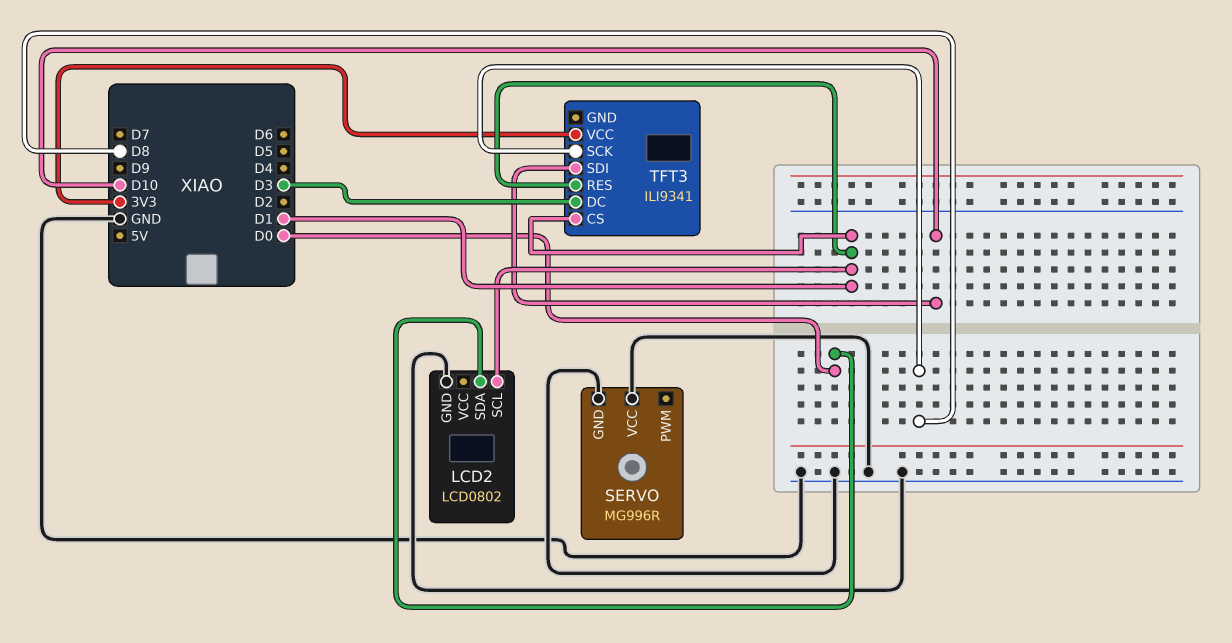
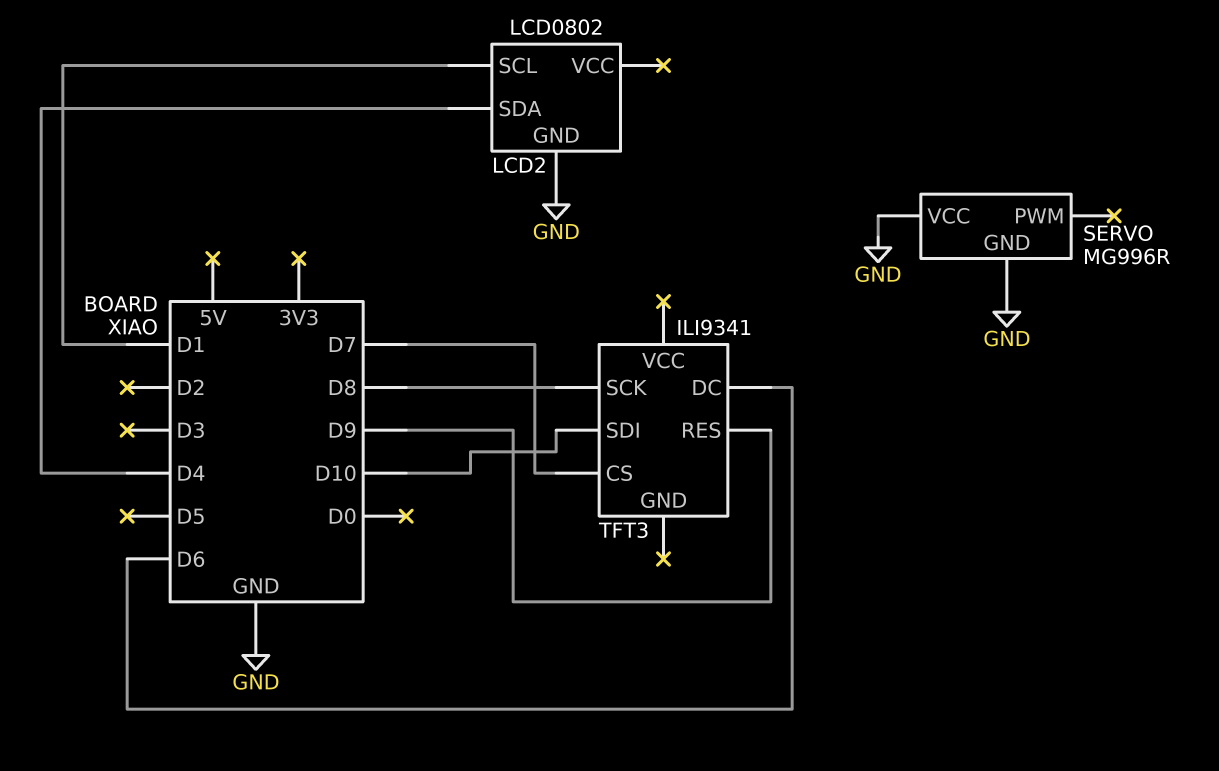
LCD2 pin SDA: D0 -> D4
TFT3 pin CS: D1 -> D7
TFT3 pin DC: D3 -> D6
TFT3 pin RES: D1 -> D9
TFT3 pin VCC: 3V3 -> none

